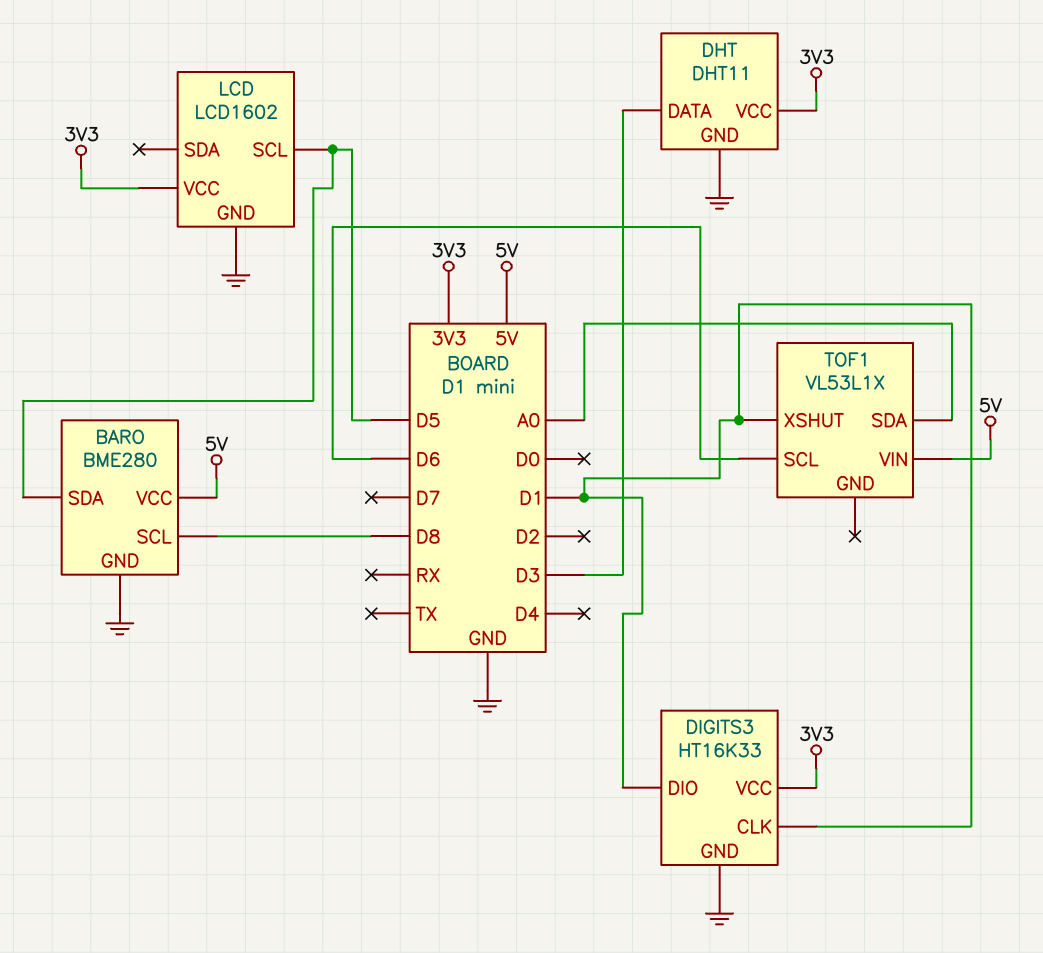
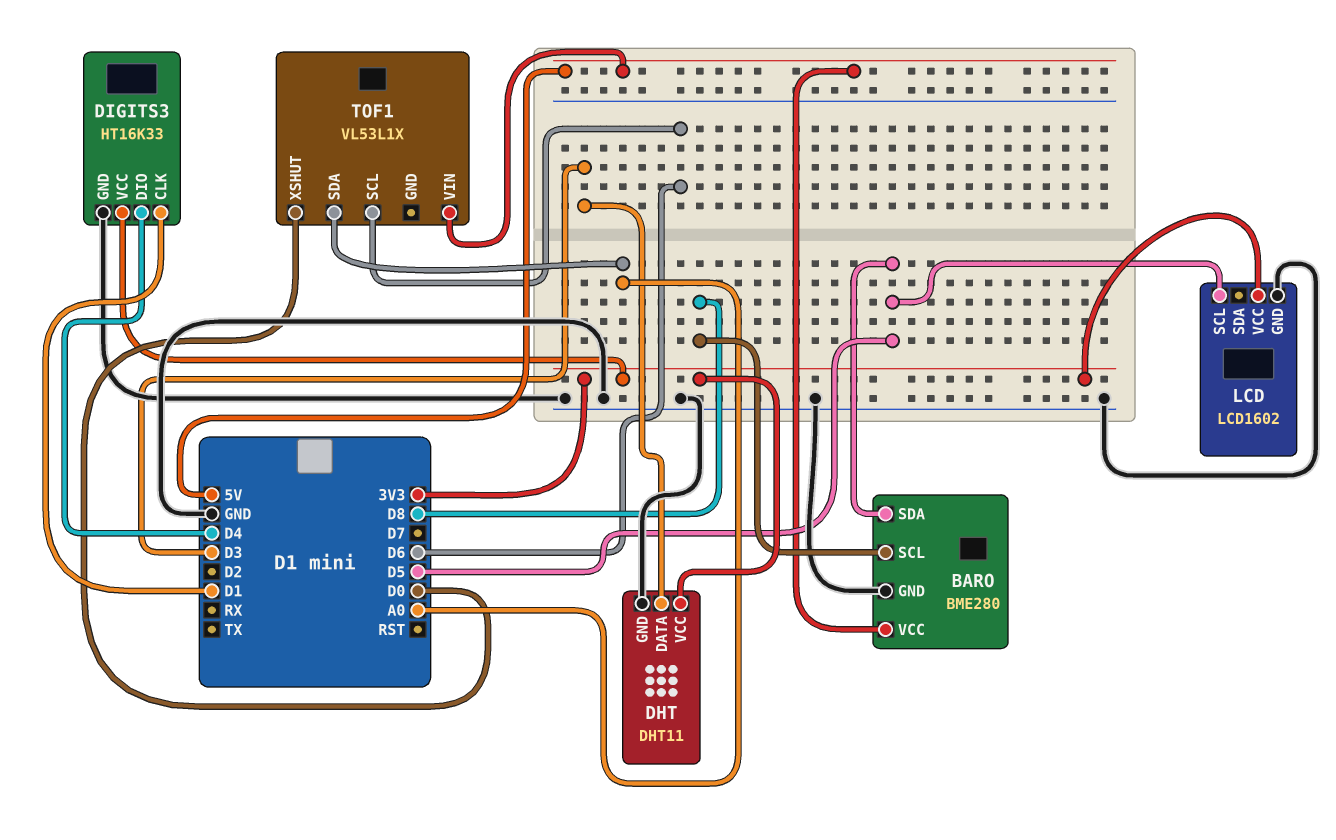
DIGITS3 pin DIO: D1 -> D4
TOF1 pin XSHUT: D1 -> D0

